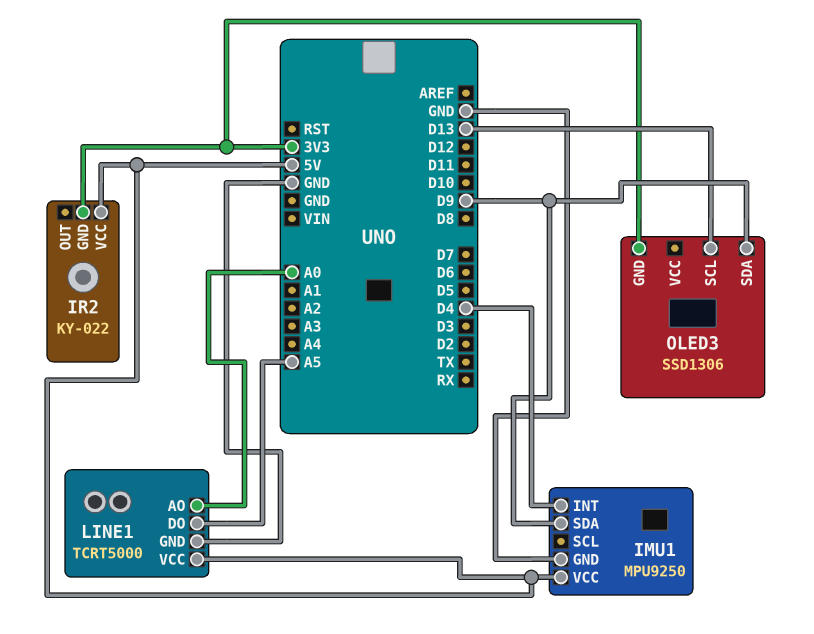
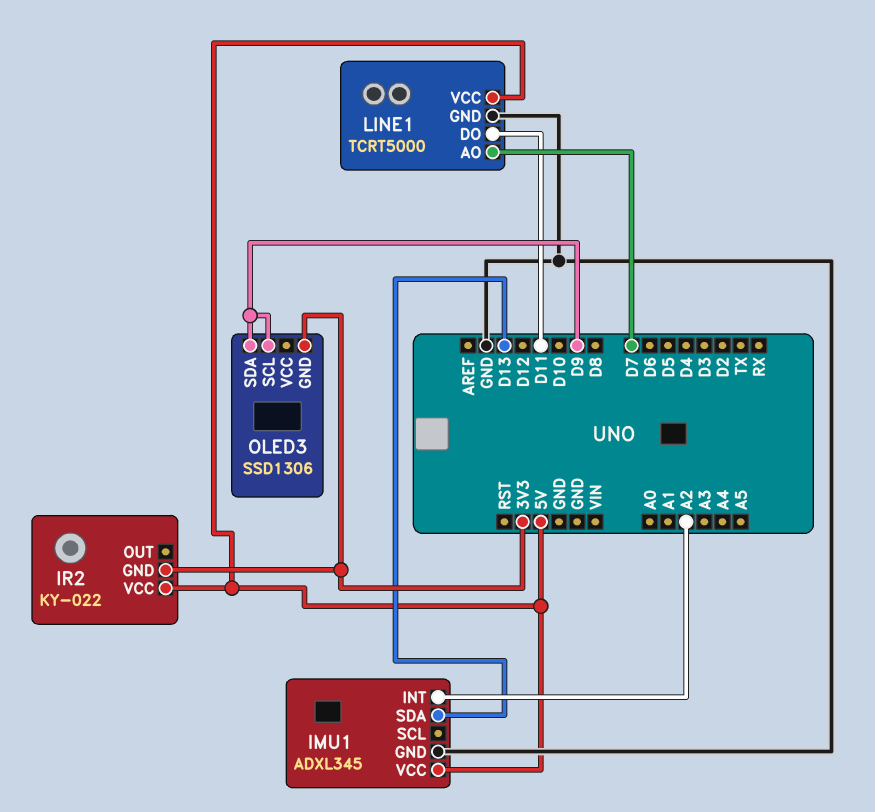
IMU1: MPU9250 -> ADXL345
IMU1 pin INT: D4 -> A2
IMU1 pin SDA: D9 -> D13
LINE1 pin AO: A0 -> D7
LINE1 pin DO: A5 -> D11
OLED3 pin SCL: D13 -> D9

